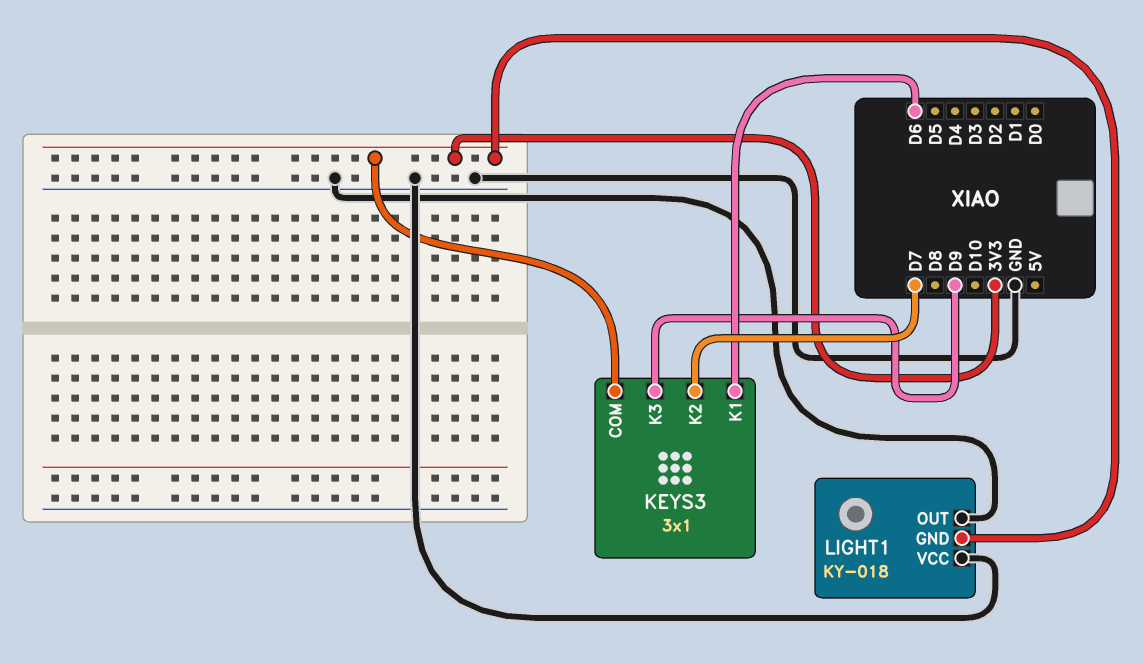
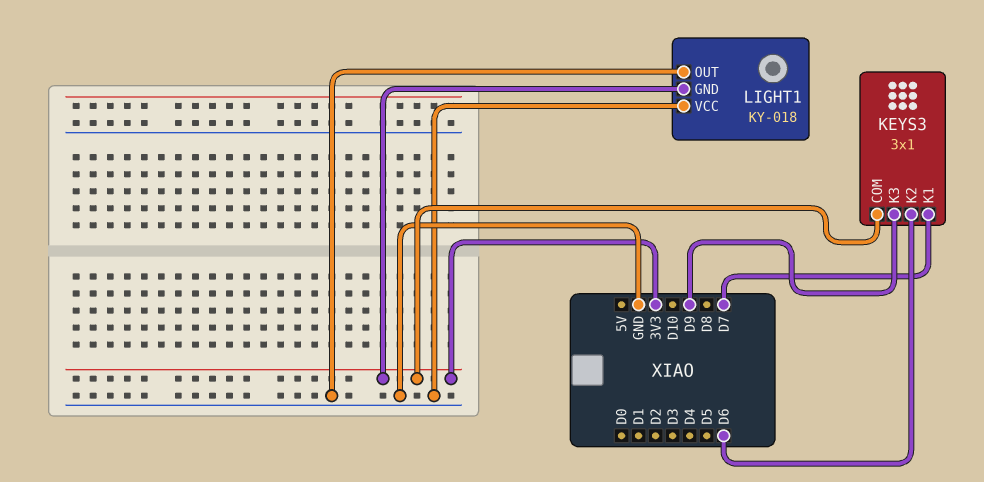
KEYS3 pin K1: D6 -> D7
KEYS3 pin K2: D7 -> D6

